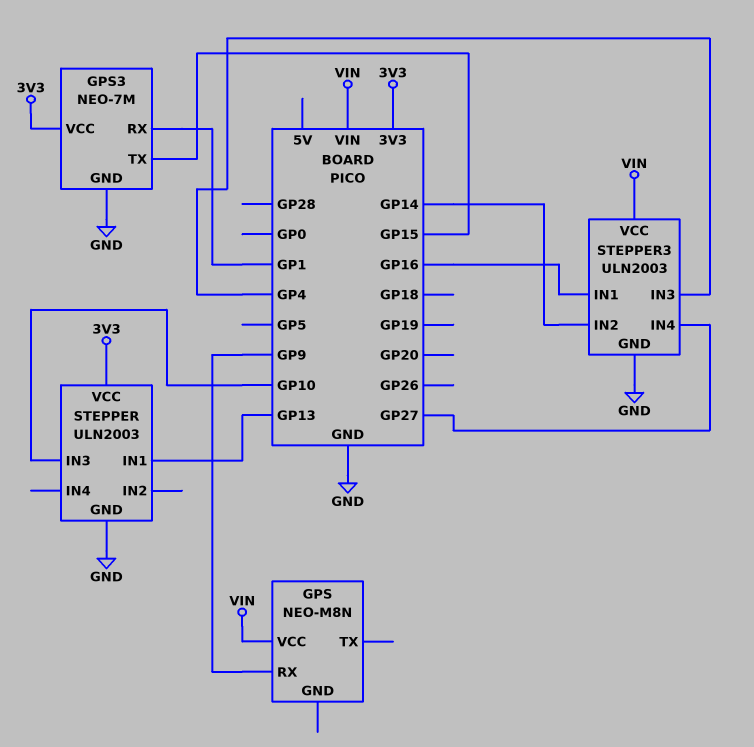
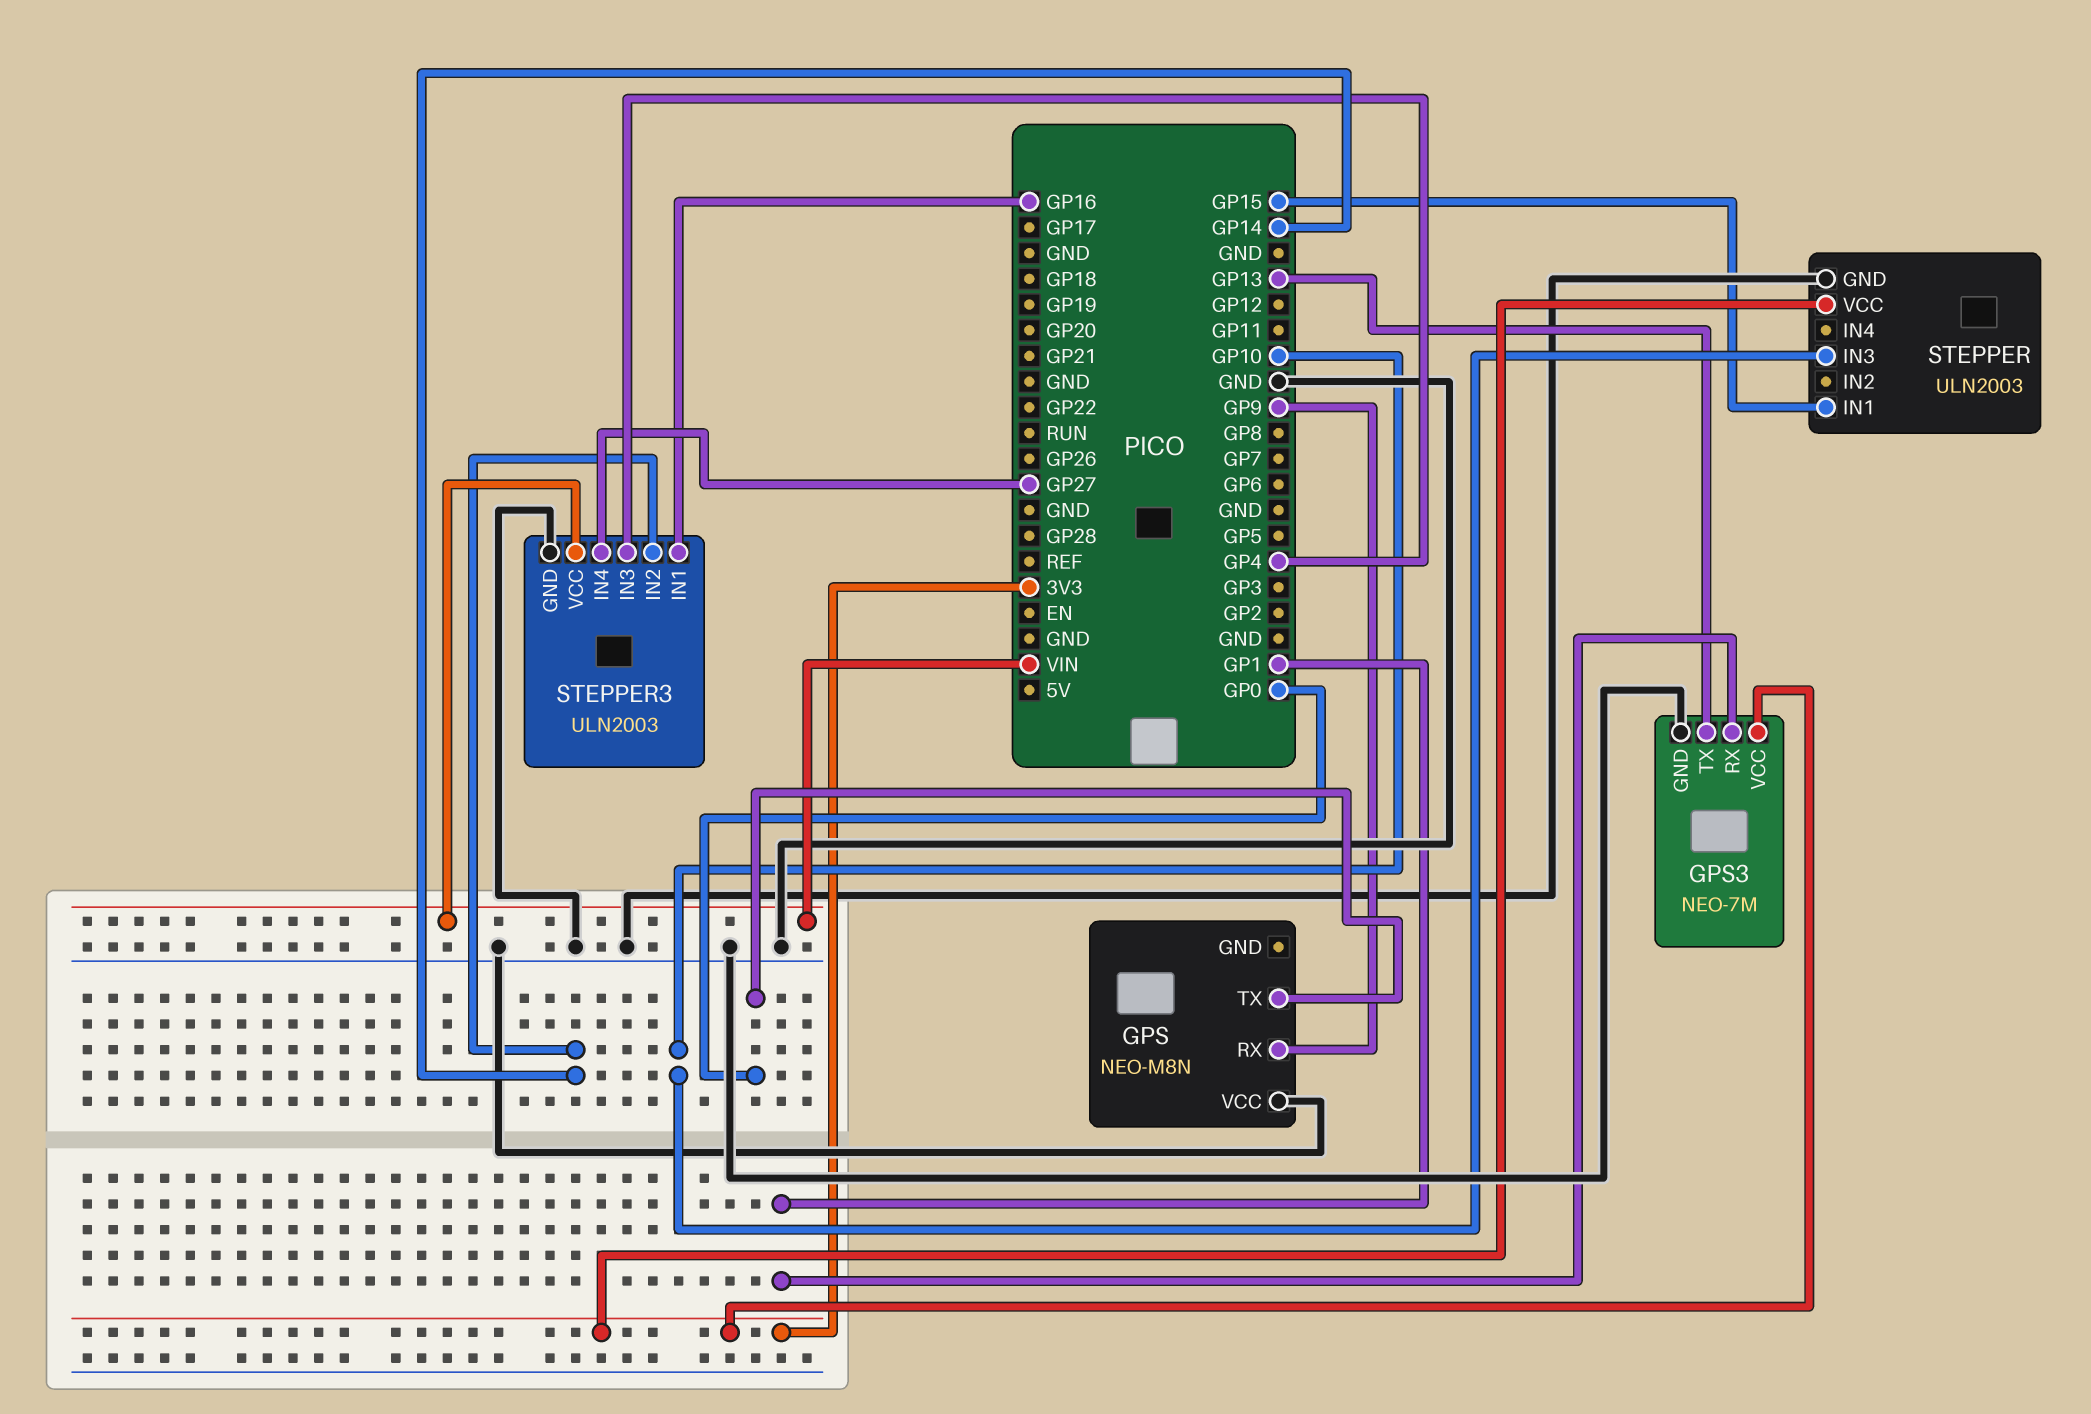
GPS pin TX: none -> GP0
GPS pin VCC: VIN -> GND
GPS3 pin TX: GP15 -> GP13
STEPPER pin IN1: GP13 -> GP15

